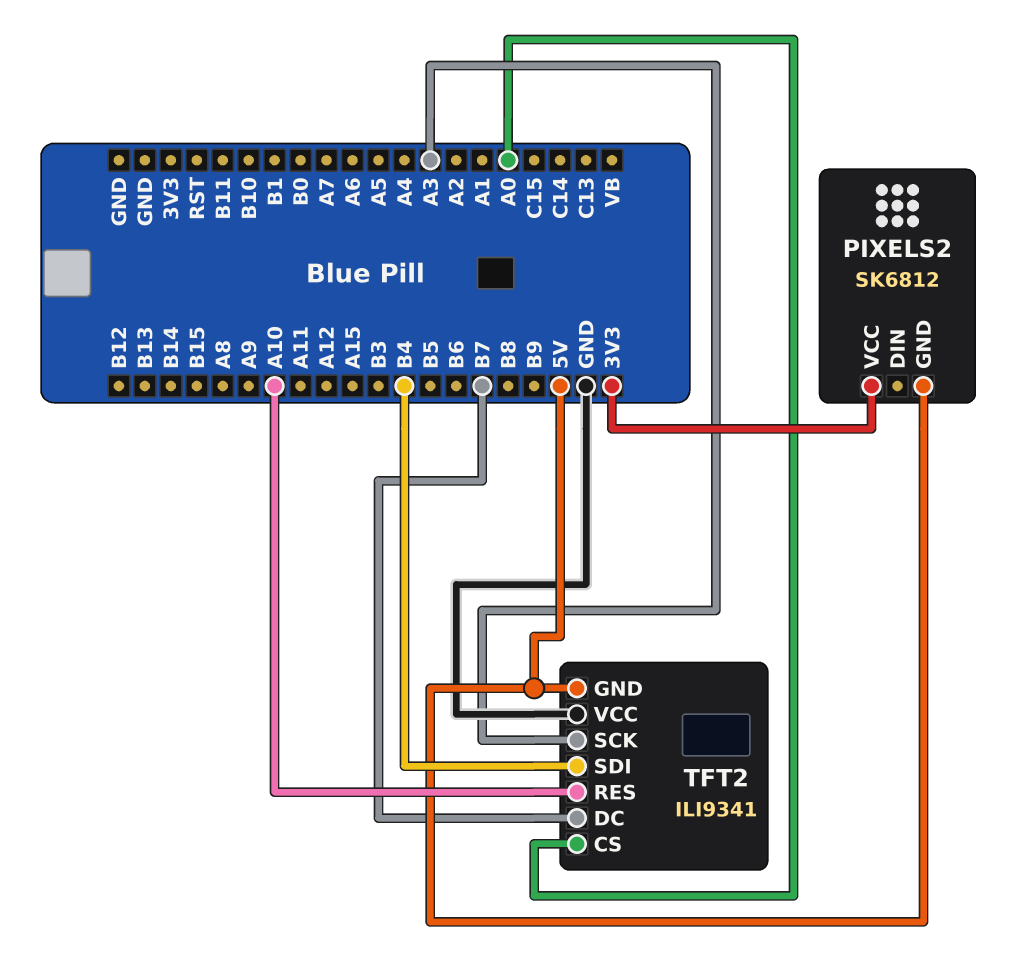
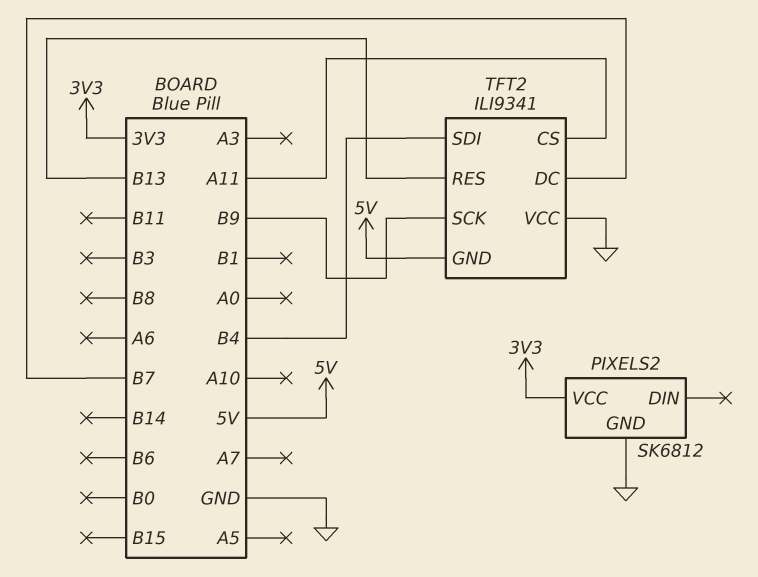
PIXELS2 pin GND: 5V -> GND
TFT2 pin CS: A0 -> A11
TFT2 pin RES: A10 -> B13
TFT2 pin SCK: A3 -> B9

